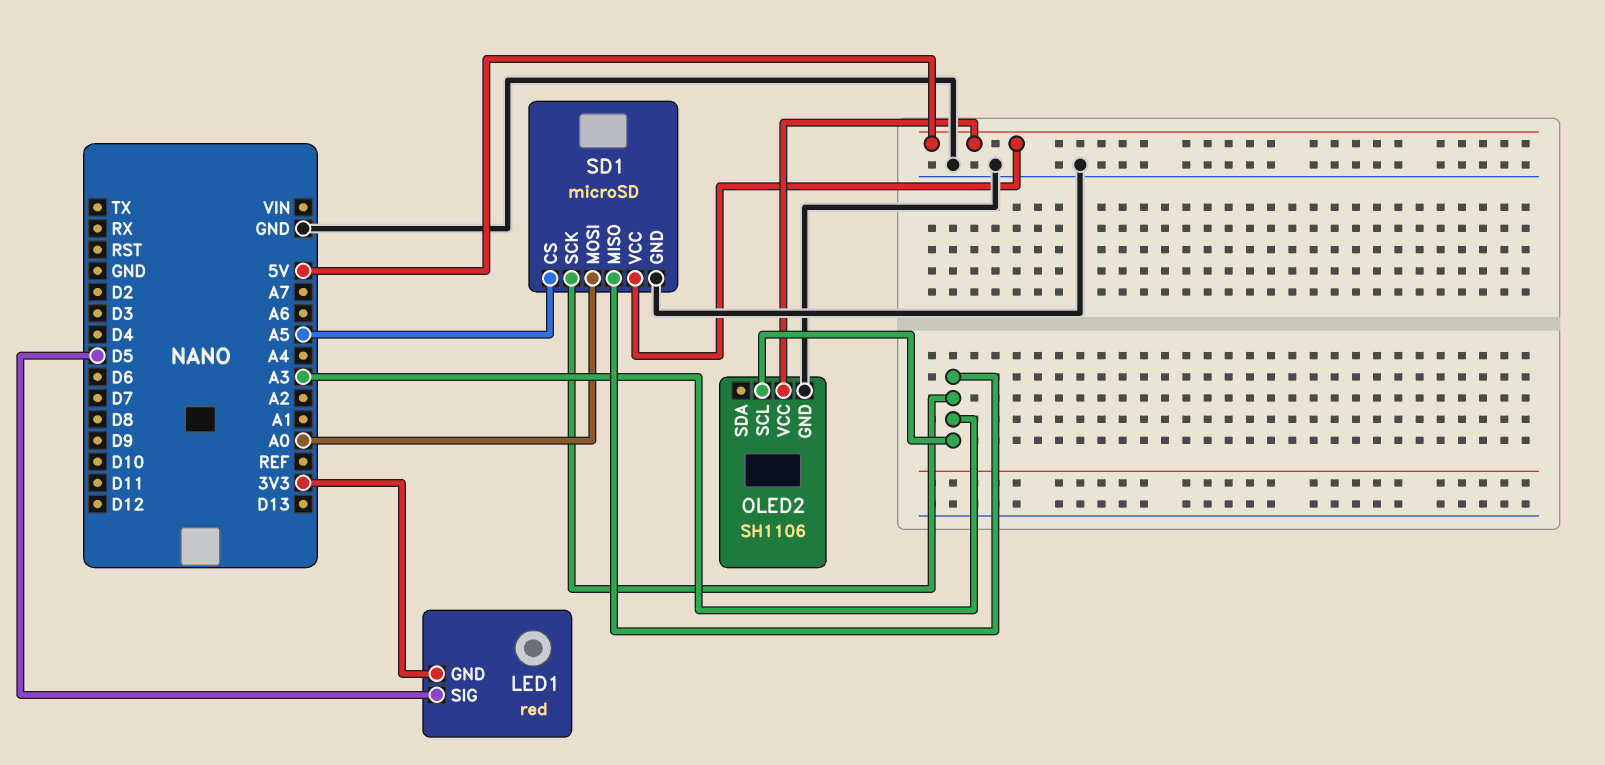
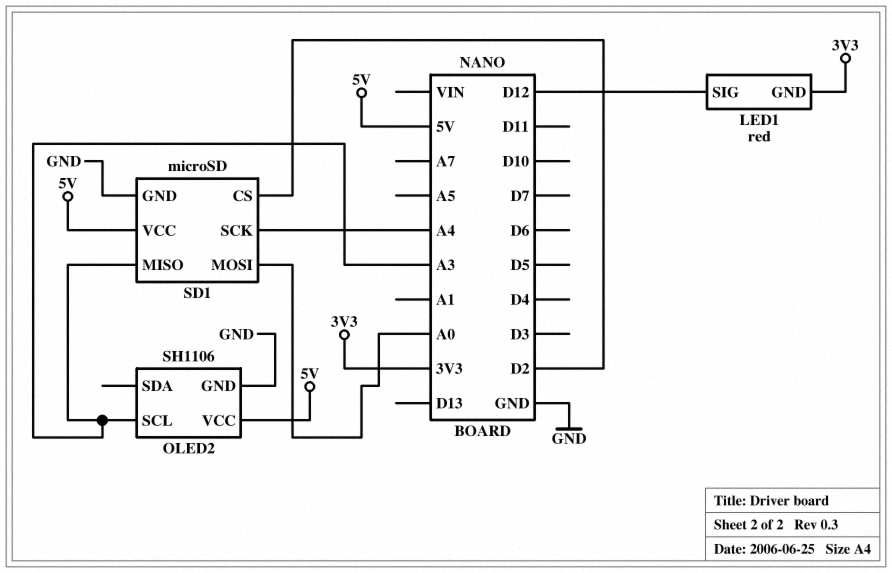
LED1 pin SIG: D5 -> D12
SD1 pin CS: A5 -> D2
SD1 pin SCK: A3 -> A4

